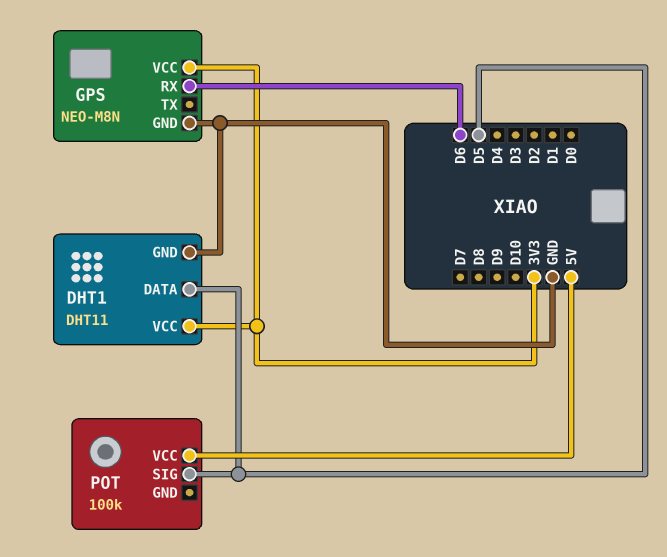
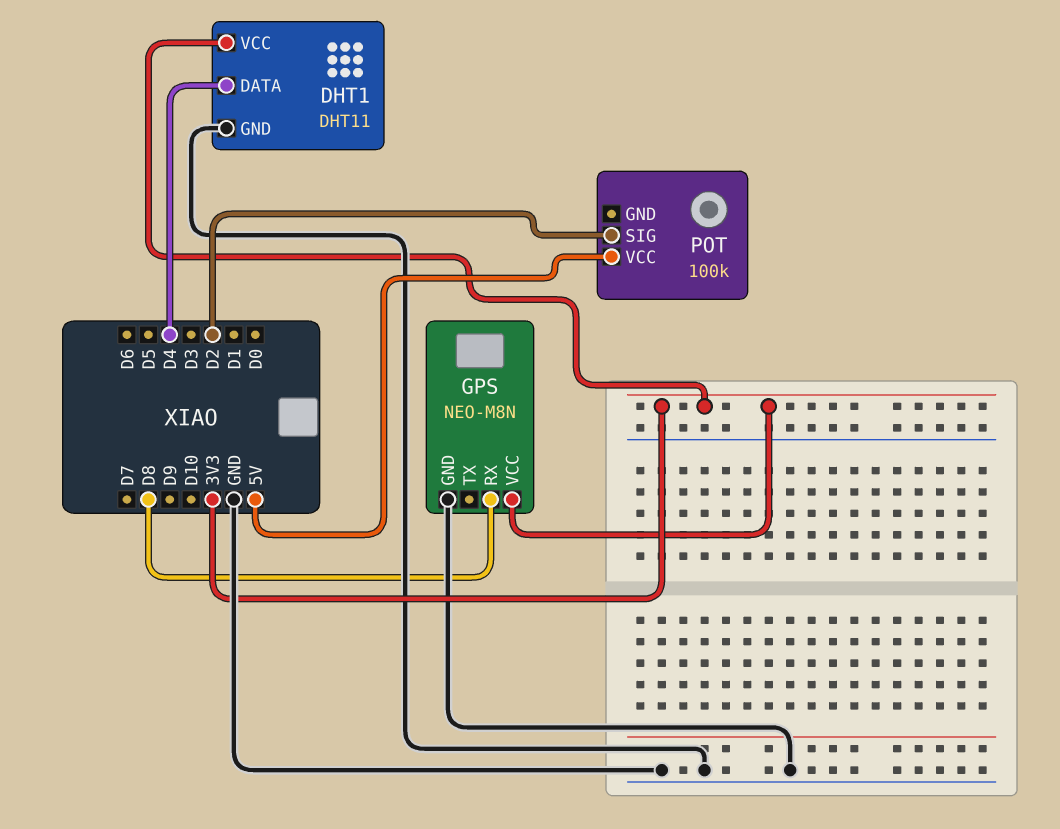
DHT1 pin DATA: D5 -> D4
GPS pin RX: D6 -> D8
POT pin SIG: D5 -> D2

